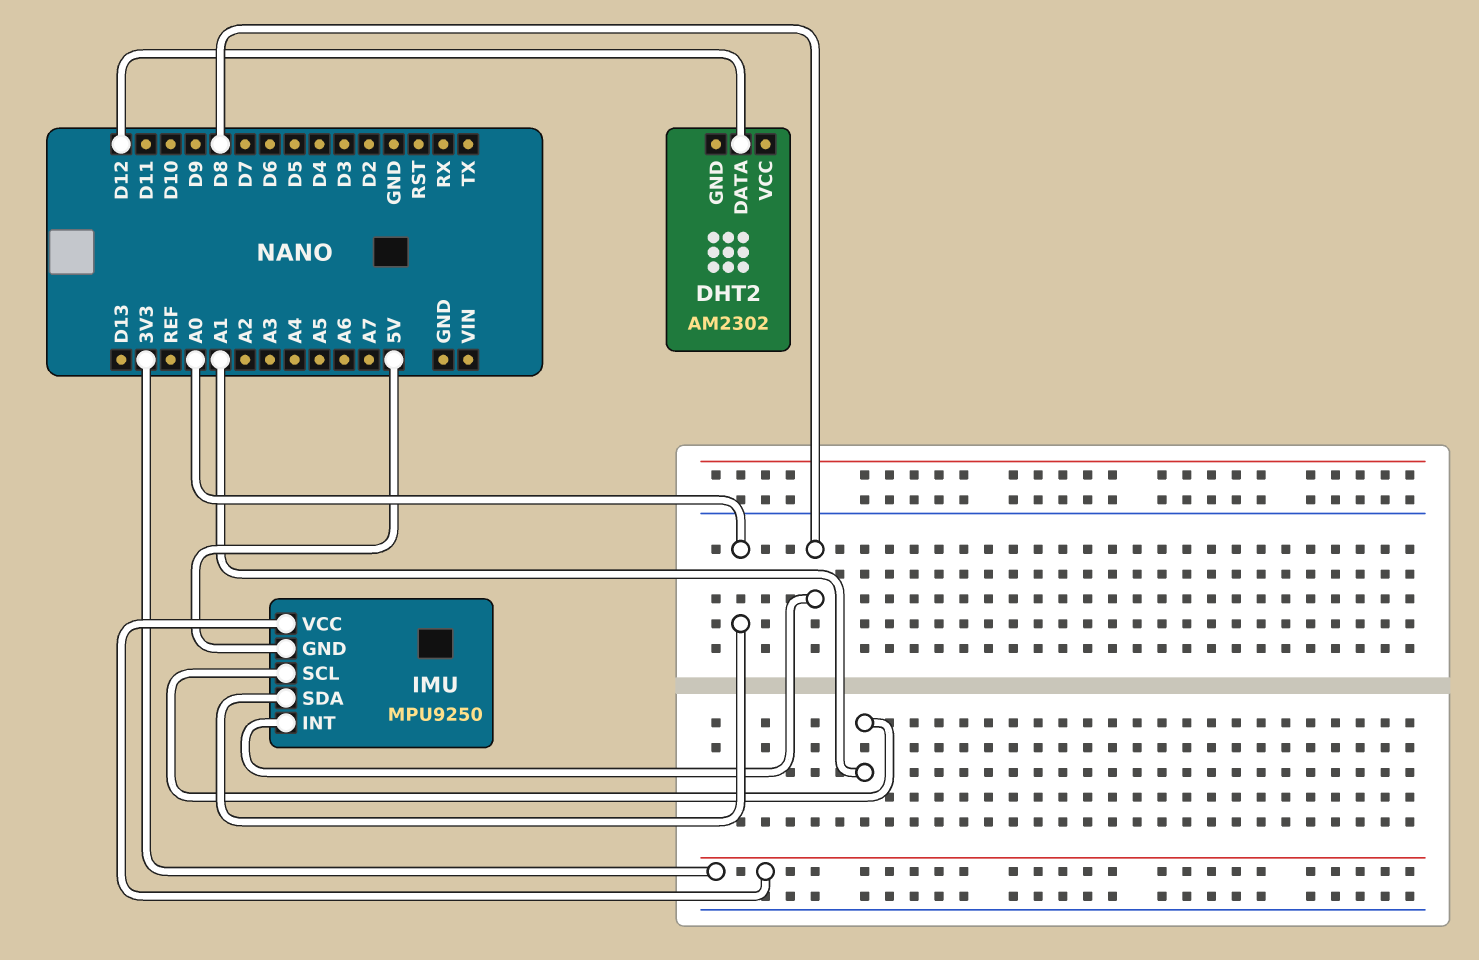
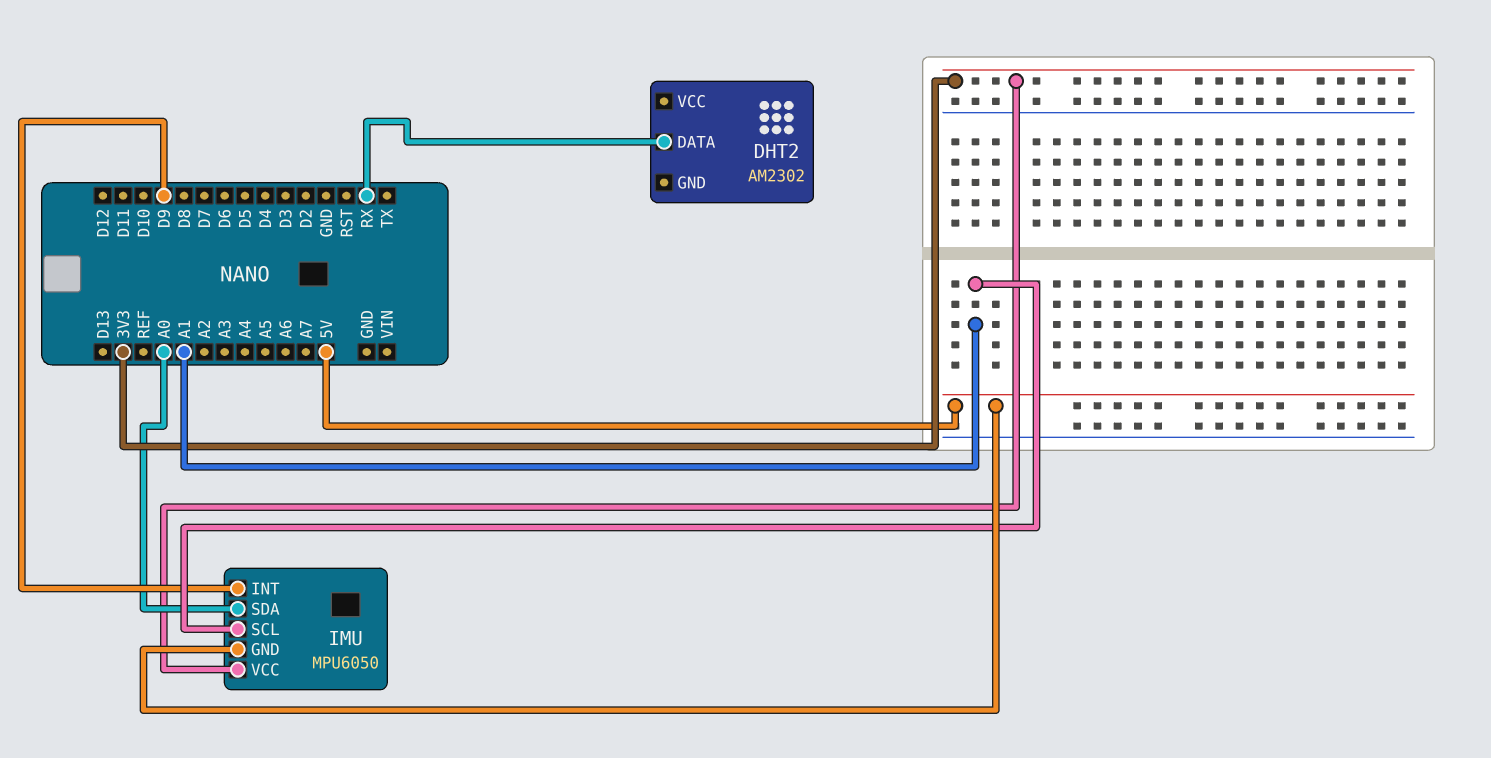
DHT2 pin DATA: D12 -> RX
IMU: MPU9250 -> MPU6050
IMU pin INT: D8 -> D9

